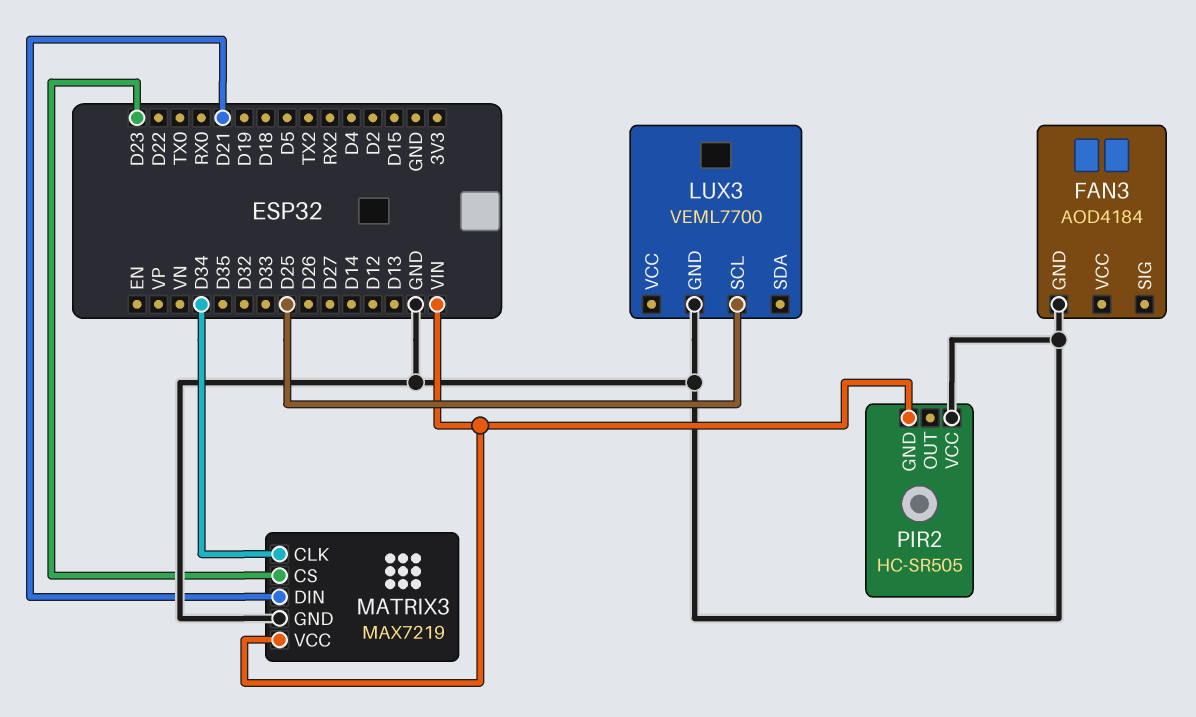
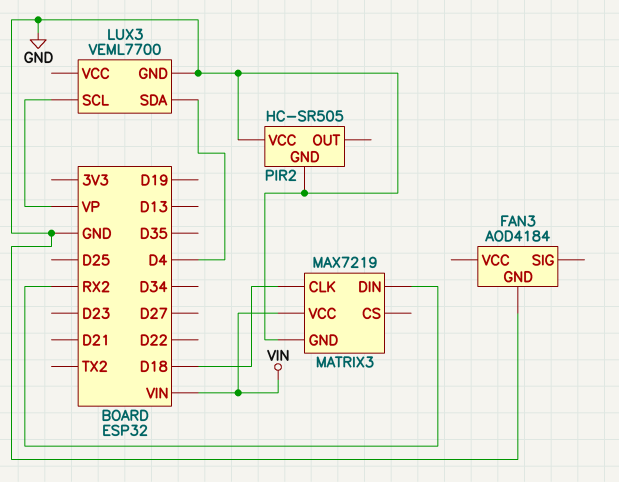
LUX3 pin SCL: D25 -> VP
LUX3 pin SDA: none -> D4
MATRIX3 pin CLK: D34 -> D18
MATRIX3 pin CS: D23 -> none
MATRIX3 pin DIN: D21 -> RX2
PIR2 pin GND: VIN -> GND

